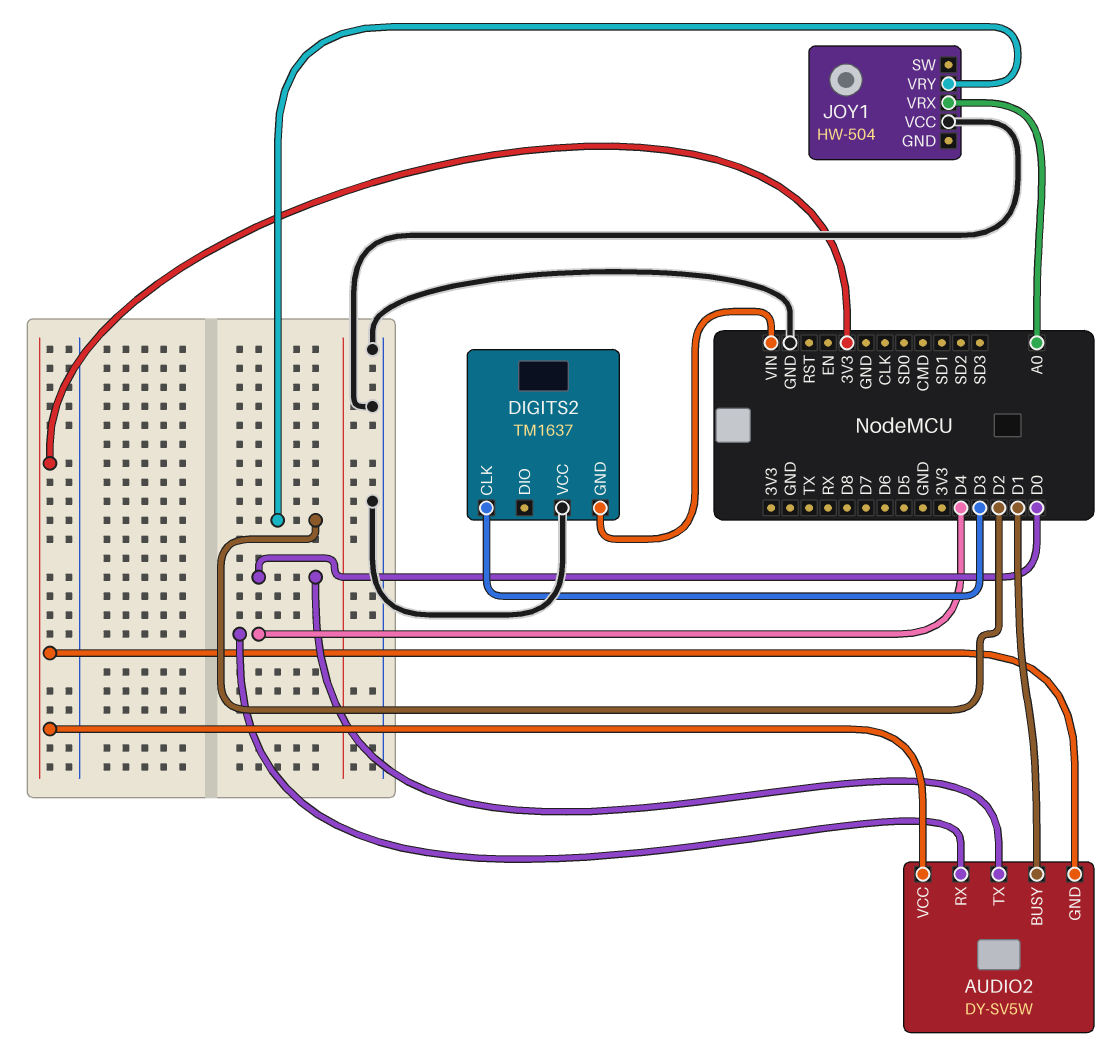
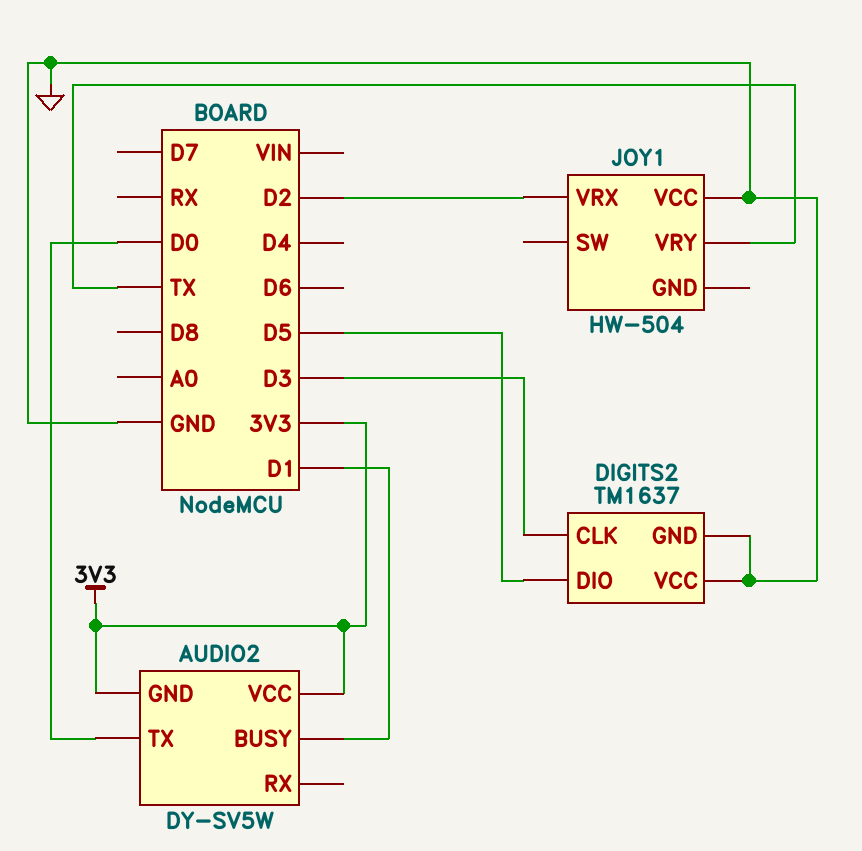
AUDIO2 pin RX: D4 -> none
DIGITS2 pin DIO: none -> D5
DIGITS2 pin GND: VIN -> GND
JOY1 pin VRX: A0 -> D2
JOY1 pin VRY: D2 -> TX

